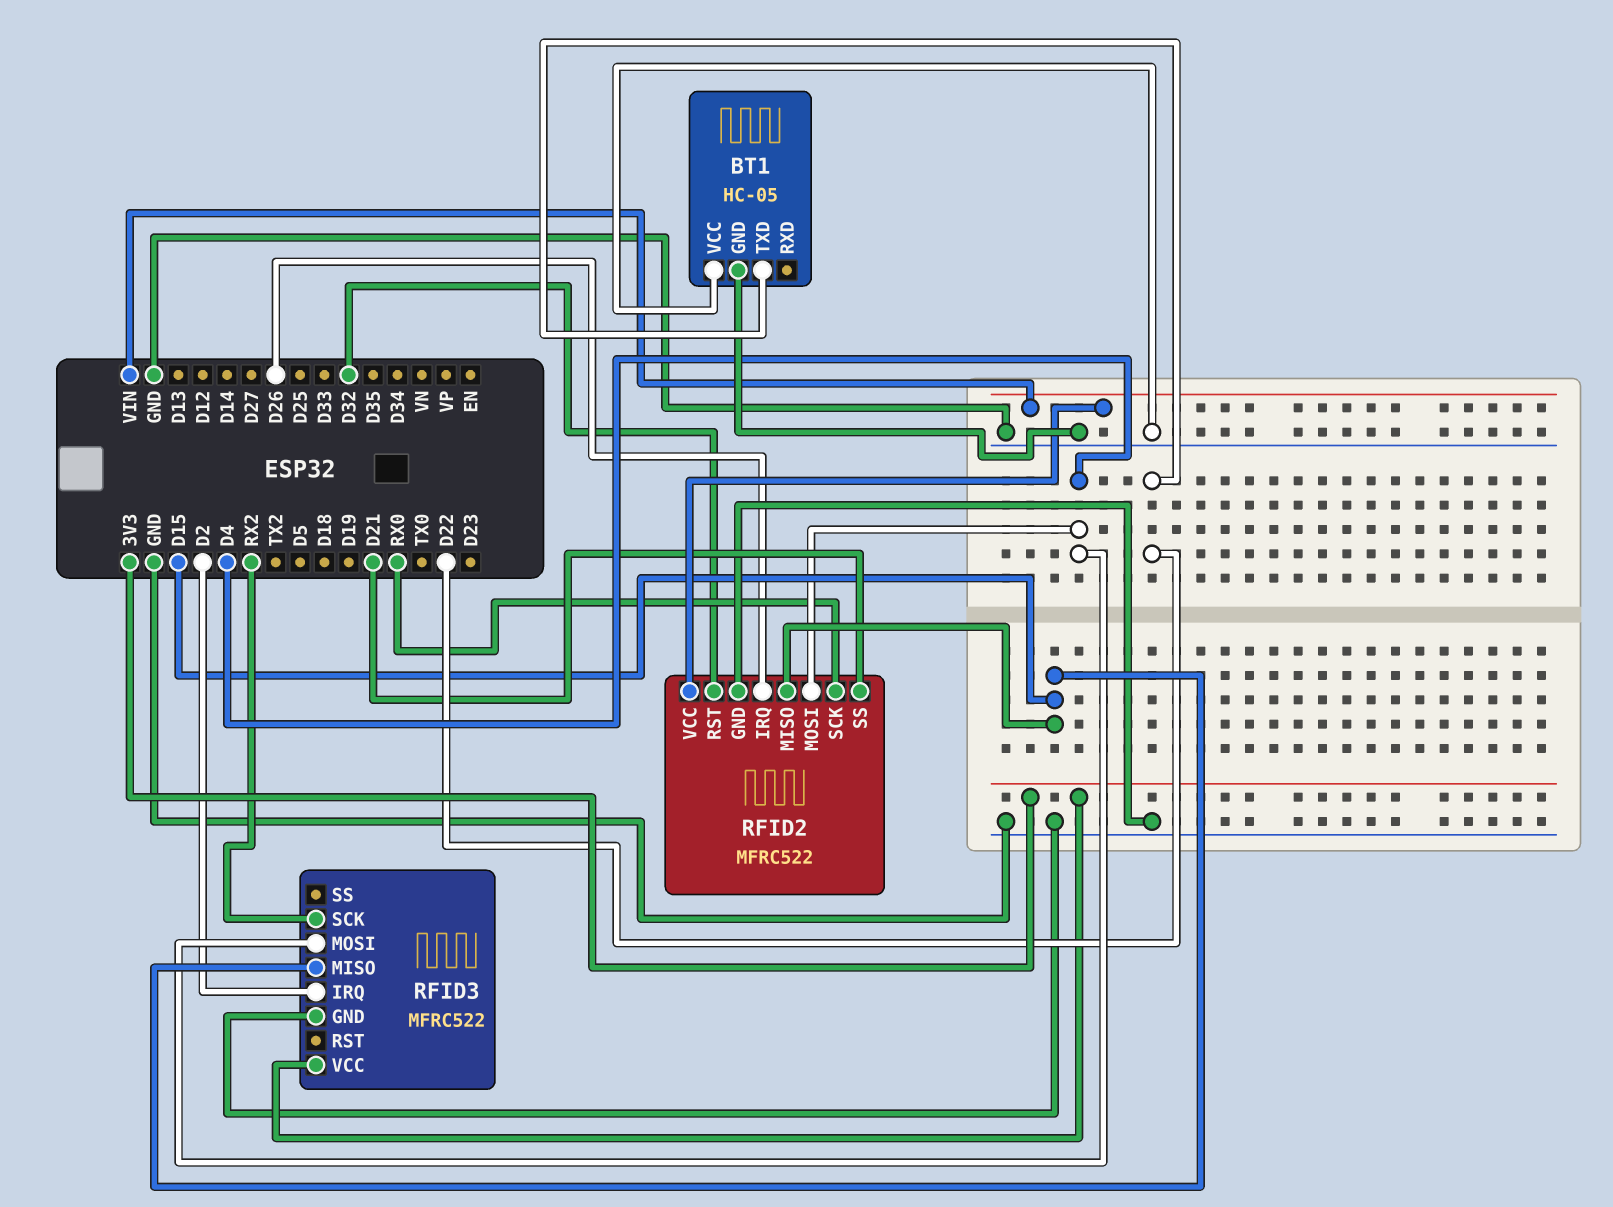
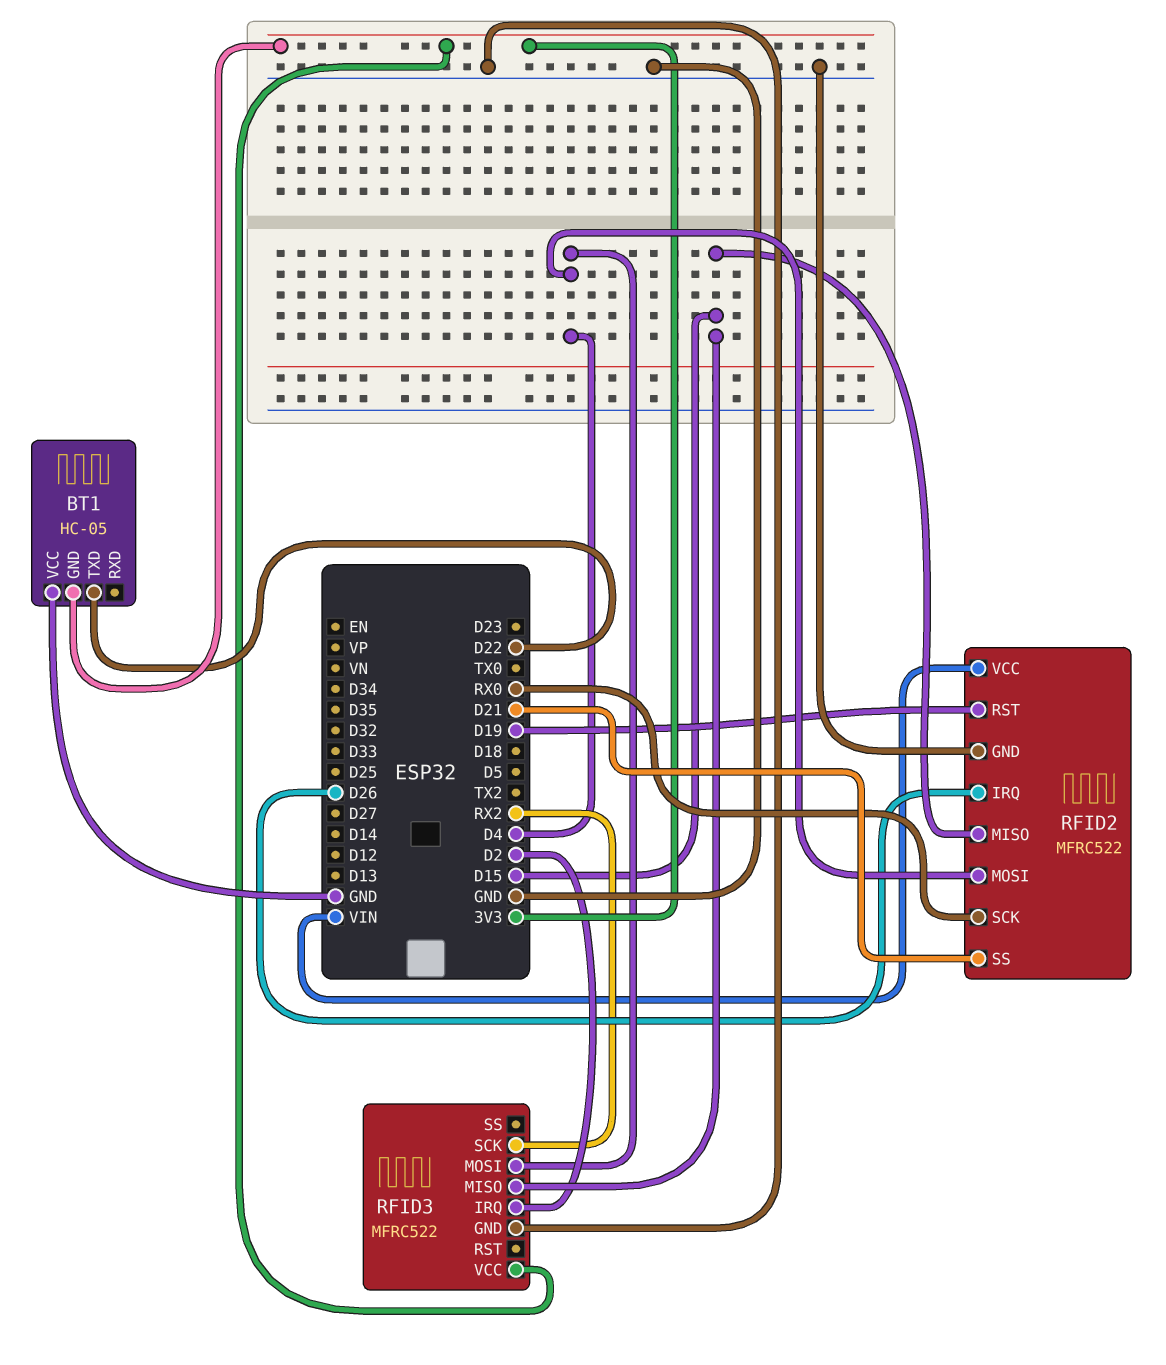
BT1 pin GND: GND -> 3V3
RFID2 pin RST: D32 -> D19

